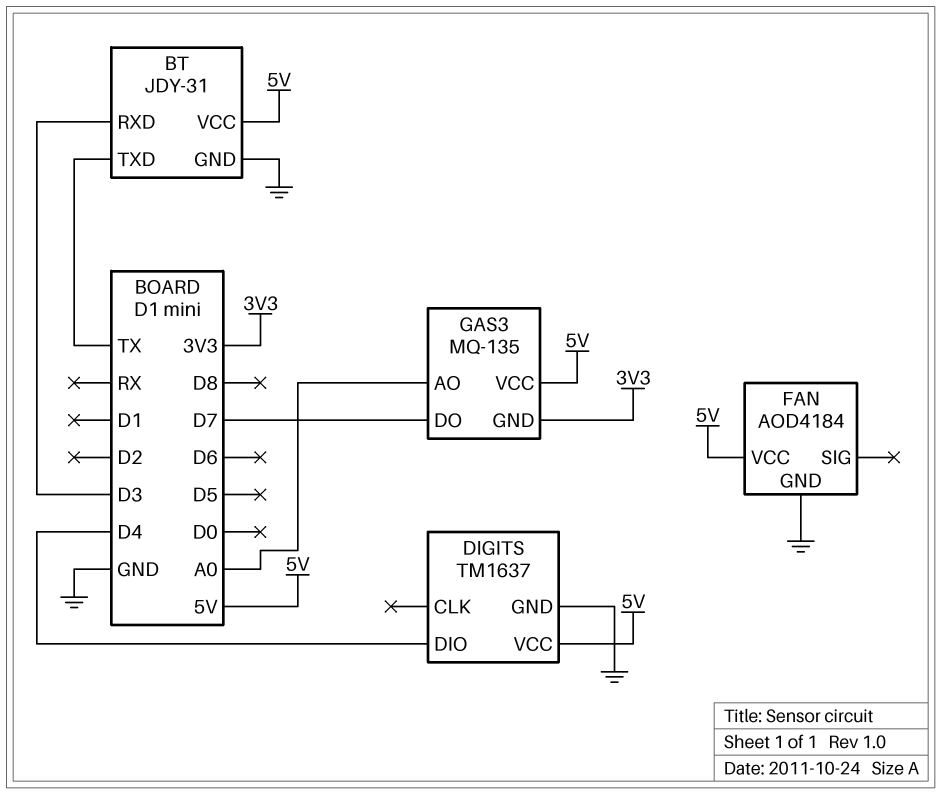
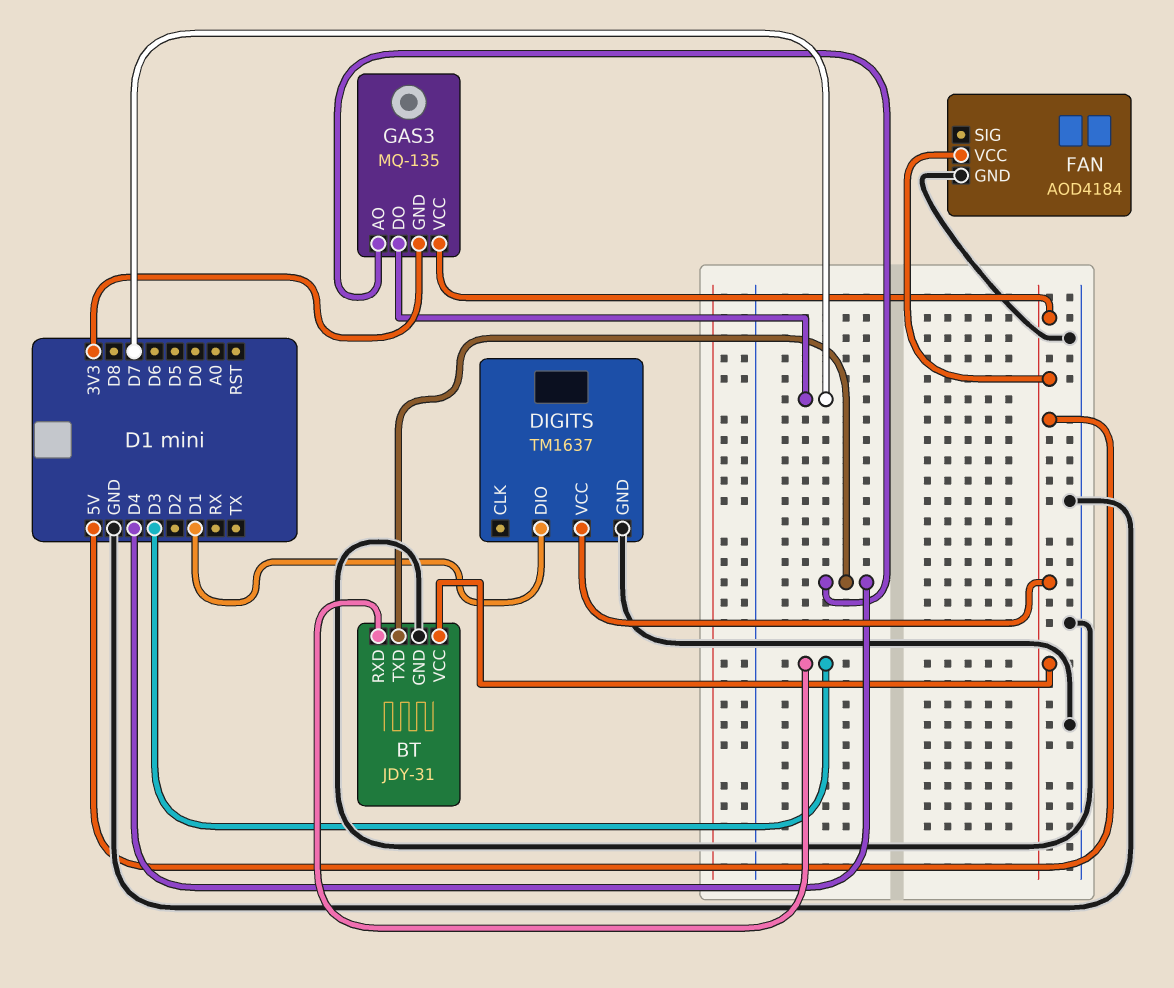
BT pin TXD: TX -> D4
DIGITS pin DIO: D4 -> D1
GAS3 pin AO: A0 -> D4

